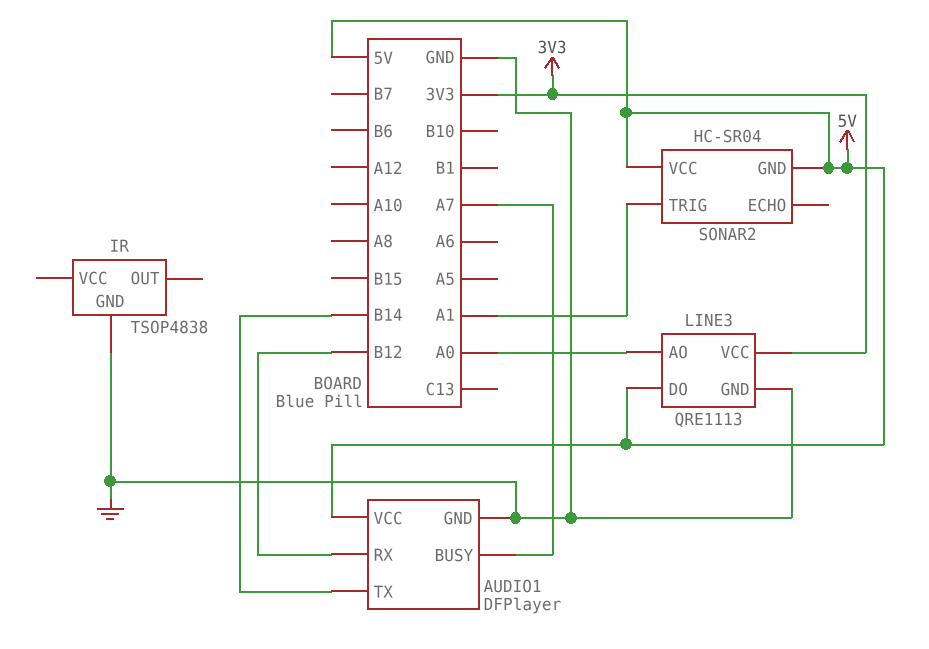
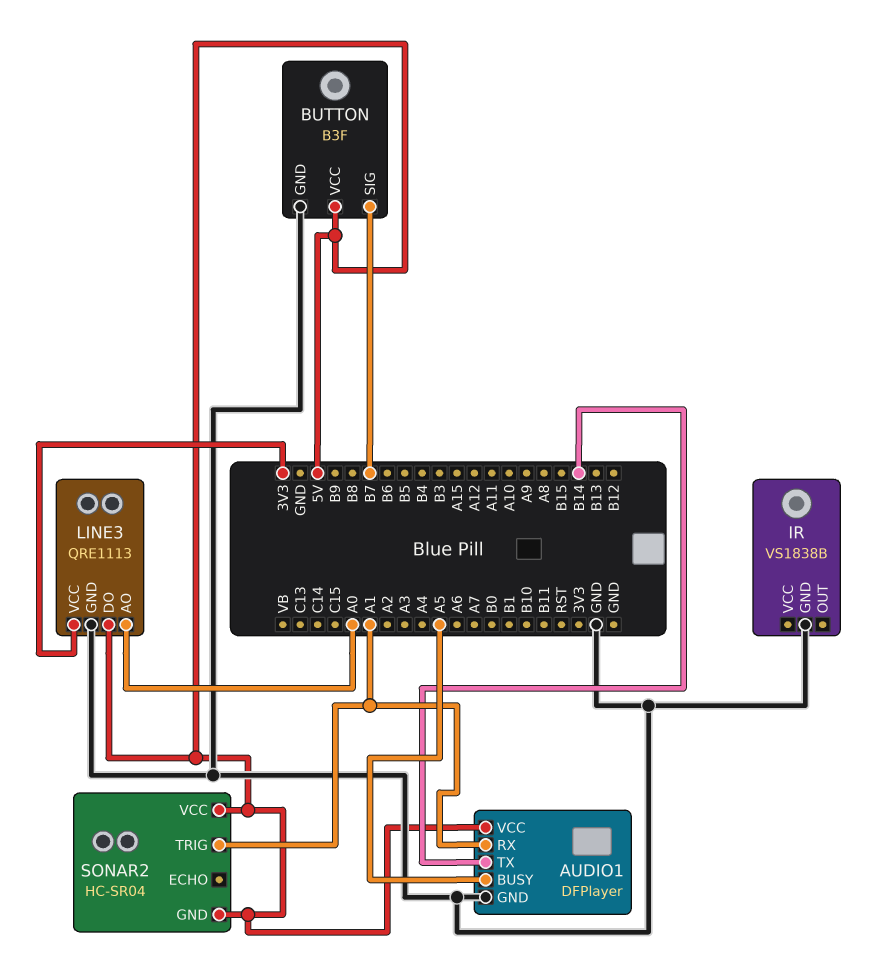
AUDIO1 pin BUSY: A7 -> A5
AUDIO1 pin RX: B12 -> A1
BUTTON: none -> B3F
BUTTON pin GND: none -> GND
BUTTON pin SIG: none -> B7
BUTTON pin VCC: none -> 5V
IR: TSOP4838 -> VS1838B

